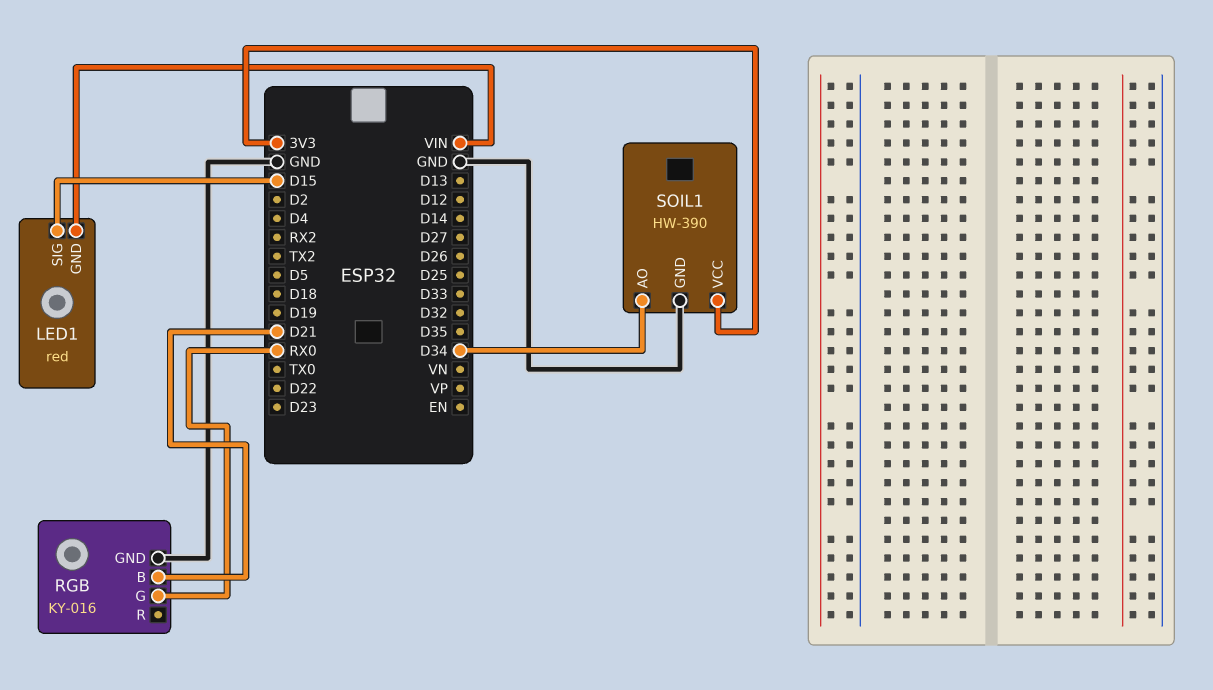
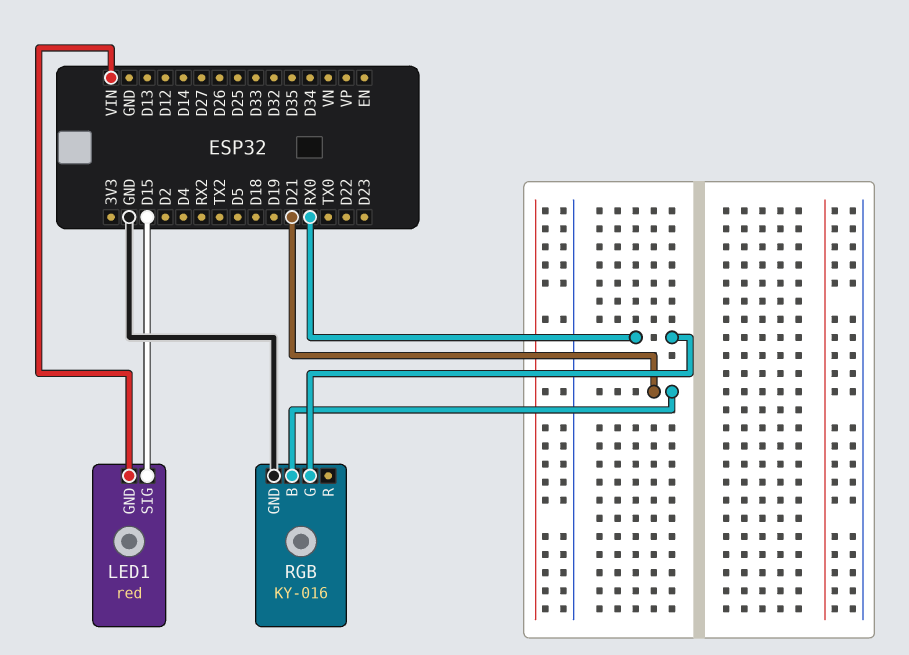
SOIL1: HW-390 -> none
SOIL1 pin AO: D34 -> none
SOIL1 pin GND: GND -> none
SOIL1 pin VCC: 3V3 -> none

